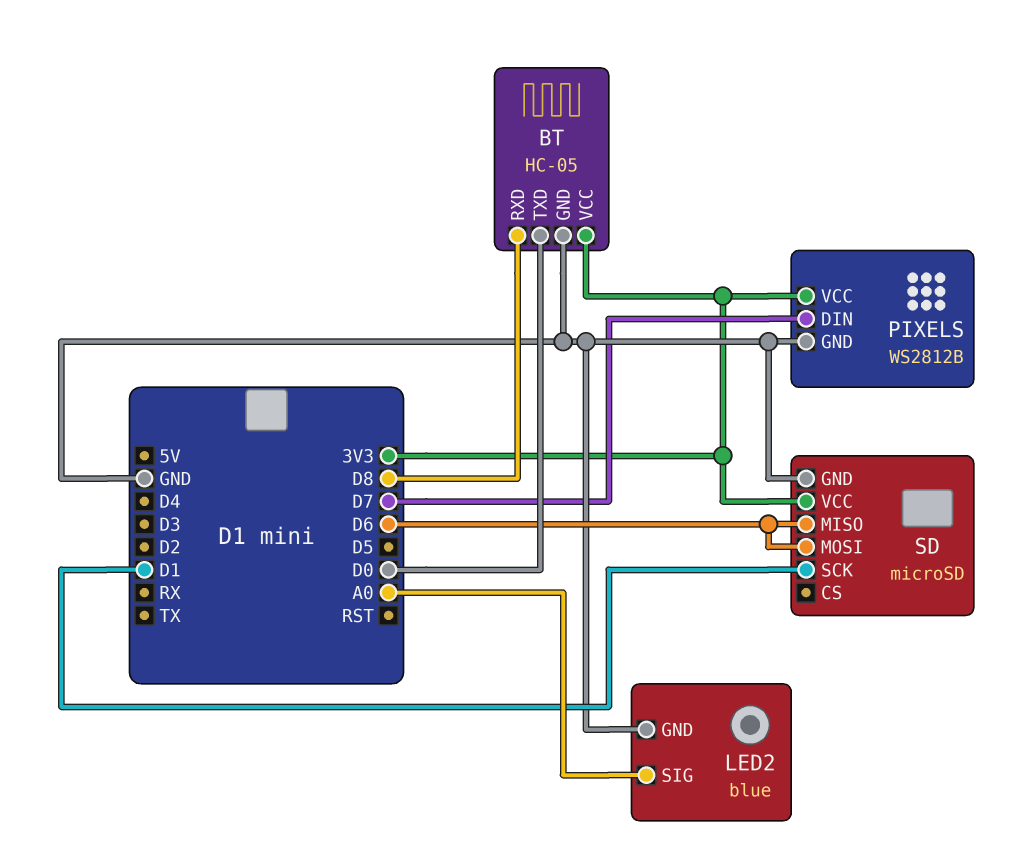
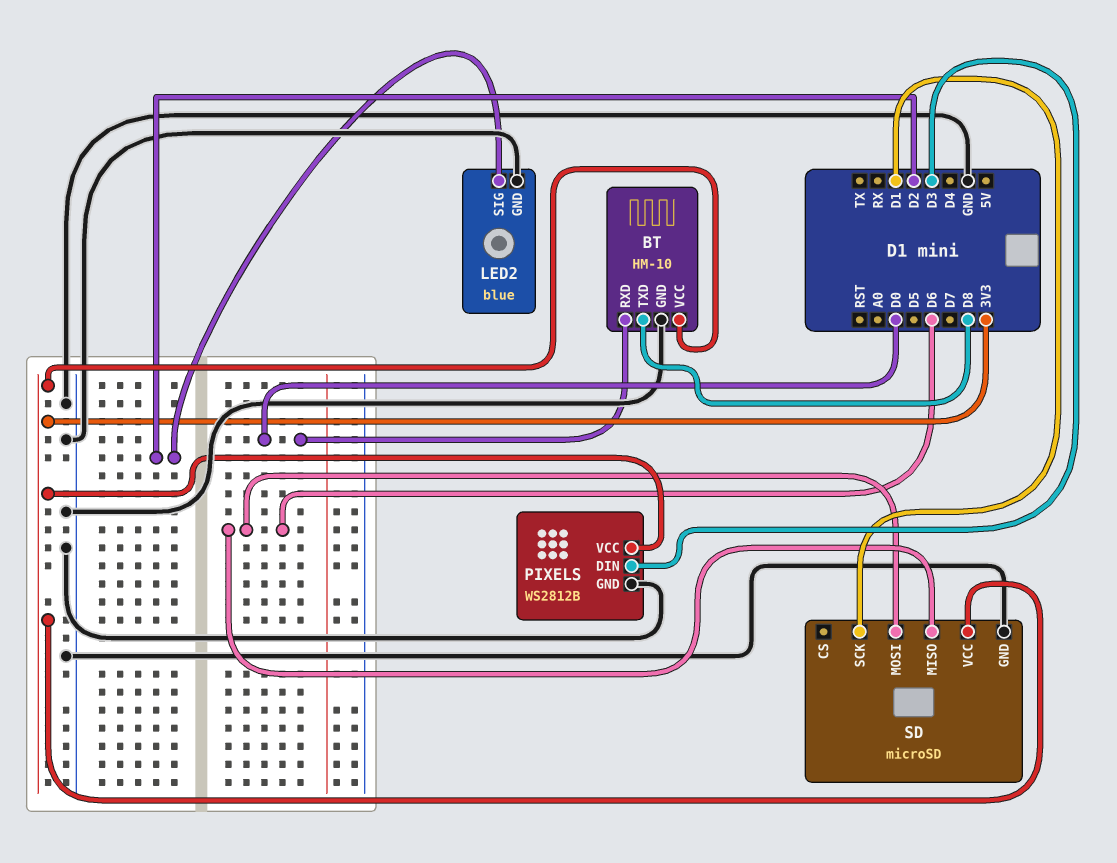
BT: HC-05 -> HM-10
BT pin RXD: D8 -> D0
BT pin TXD: D0 -> D8
LED2 pin SIG: A0 -> D2
PIXELS pin DIN: D7 -> D3

